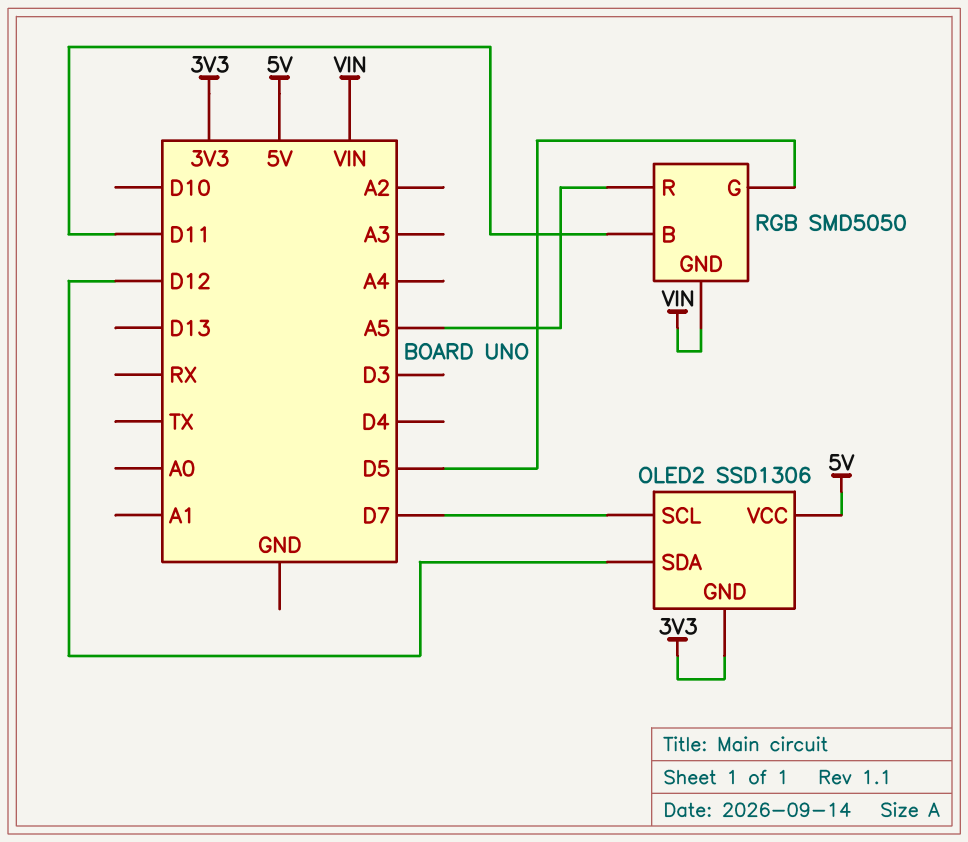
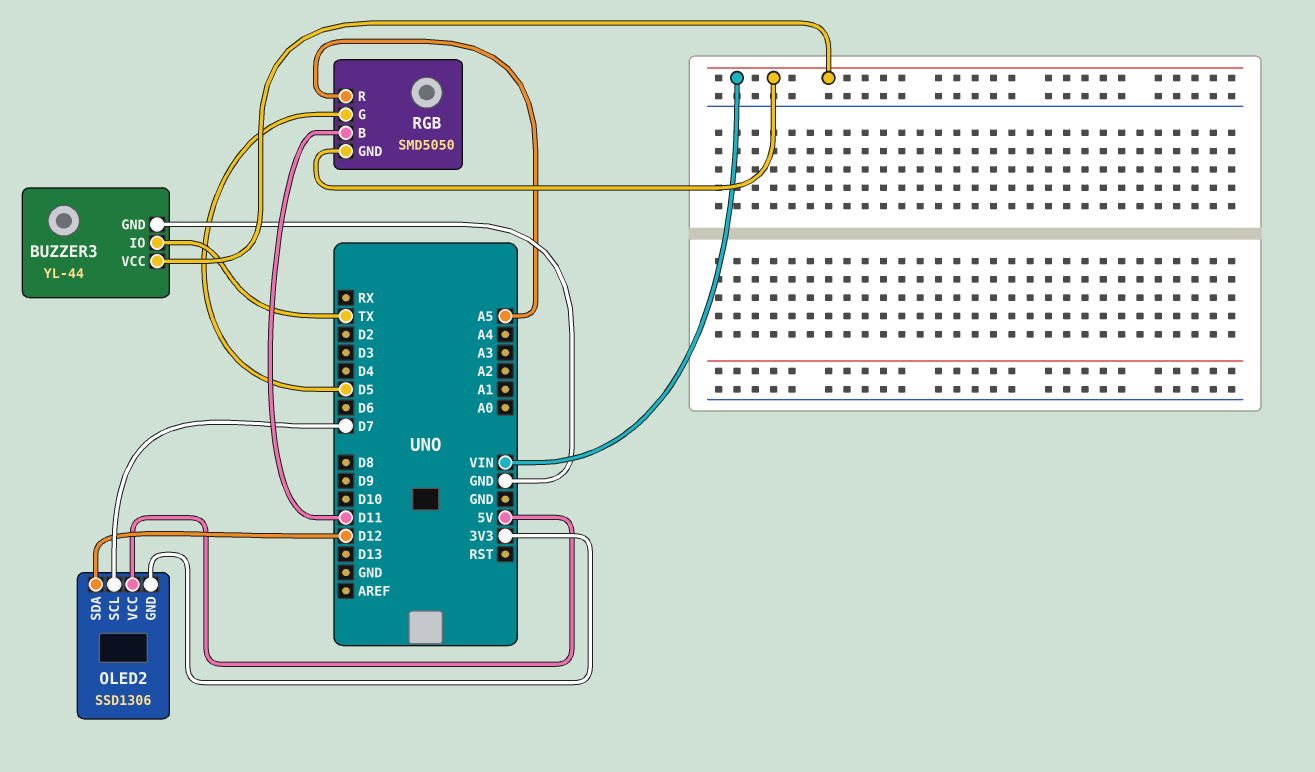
BUZZER3: none -> YL-44
BUZZER3 pin GND: none -> GND
BUZZER3 pin IO: none -> TX
BUZZER3 pin VCC: none -> VIN

